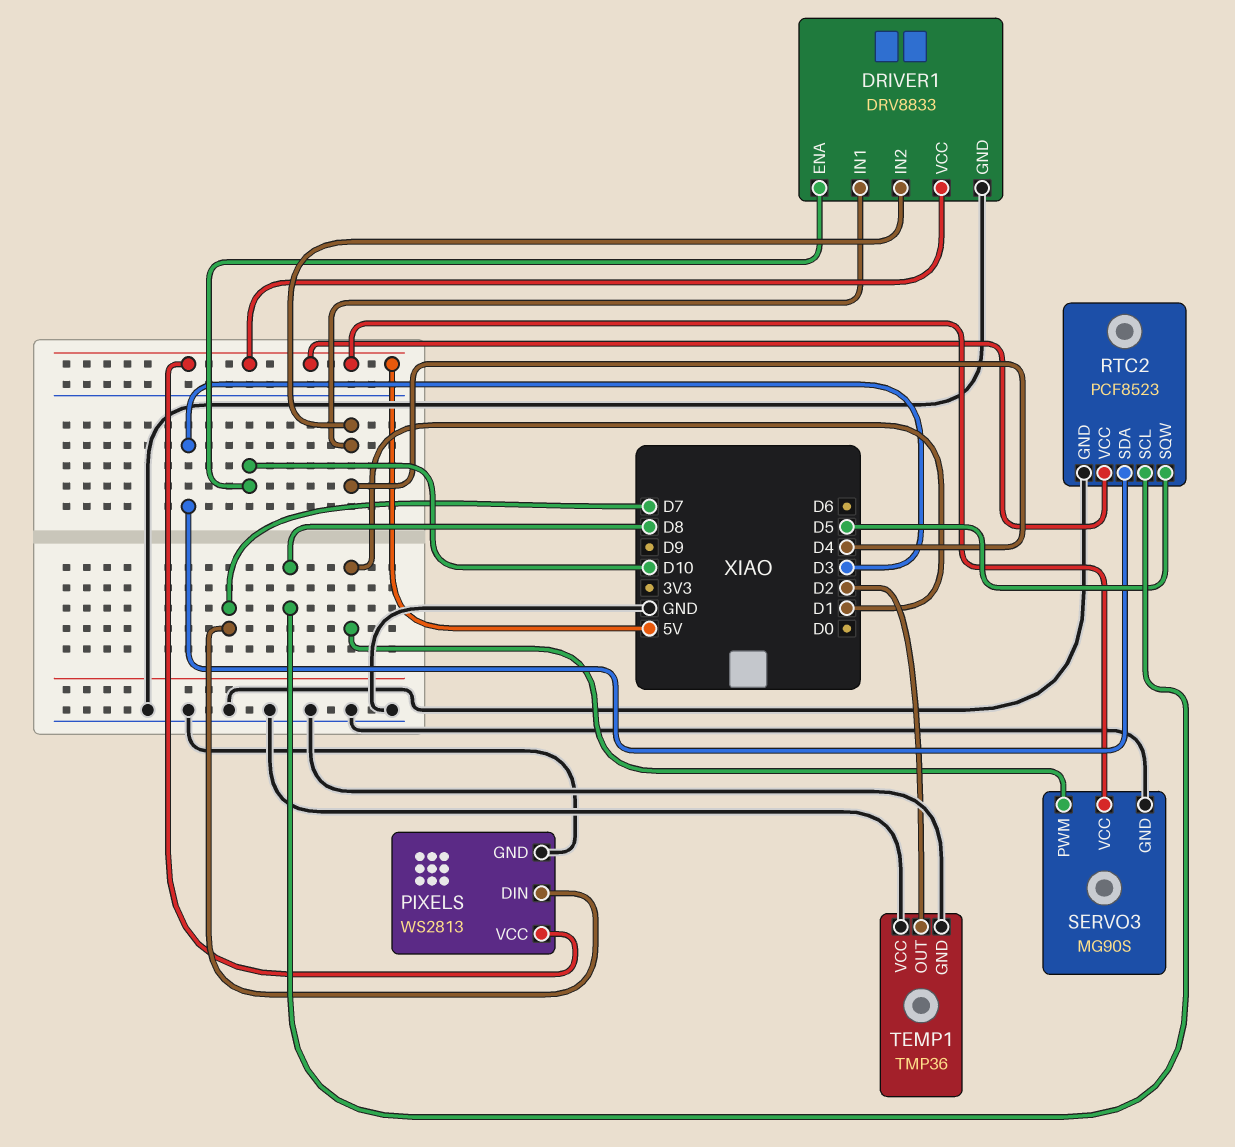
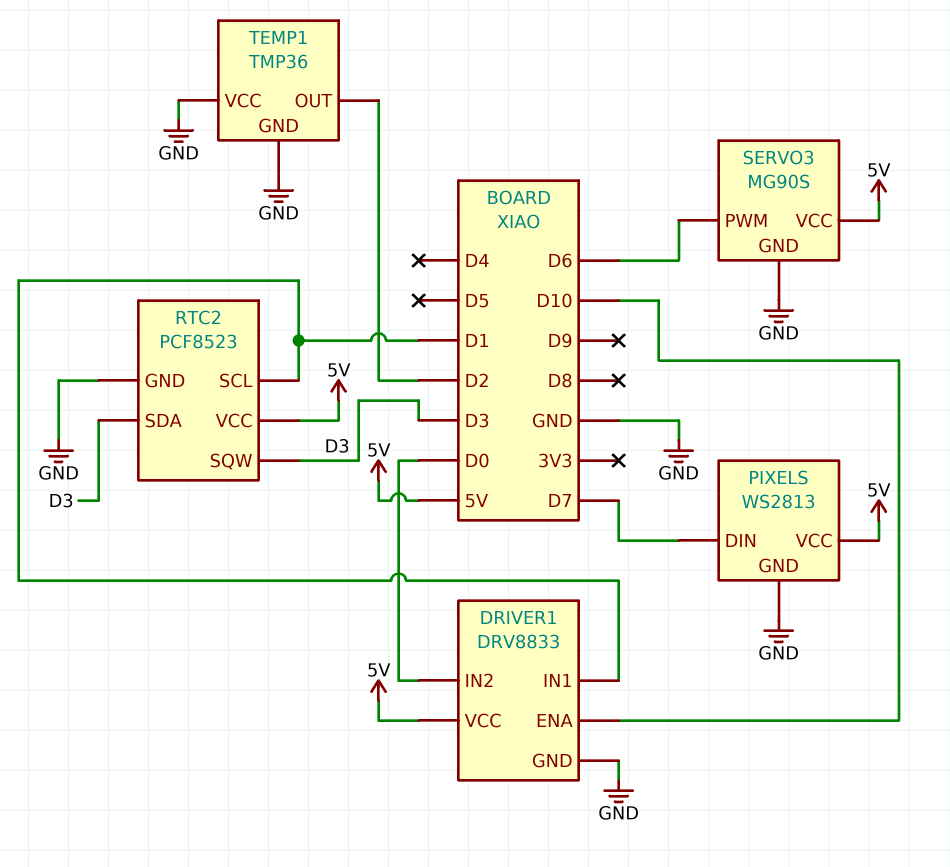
DRIVER1 pin IN1: D4 -> D1
DRIVER1 pin IN2: D4 -> D0
RTC2 pin SCL: D8 -> D1
RTC2 pin SQW: D5 -> D3
SERVO3 pin PWM: D1 -> D6

